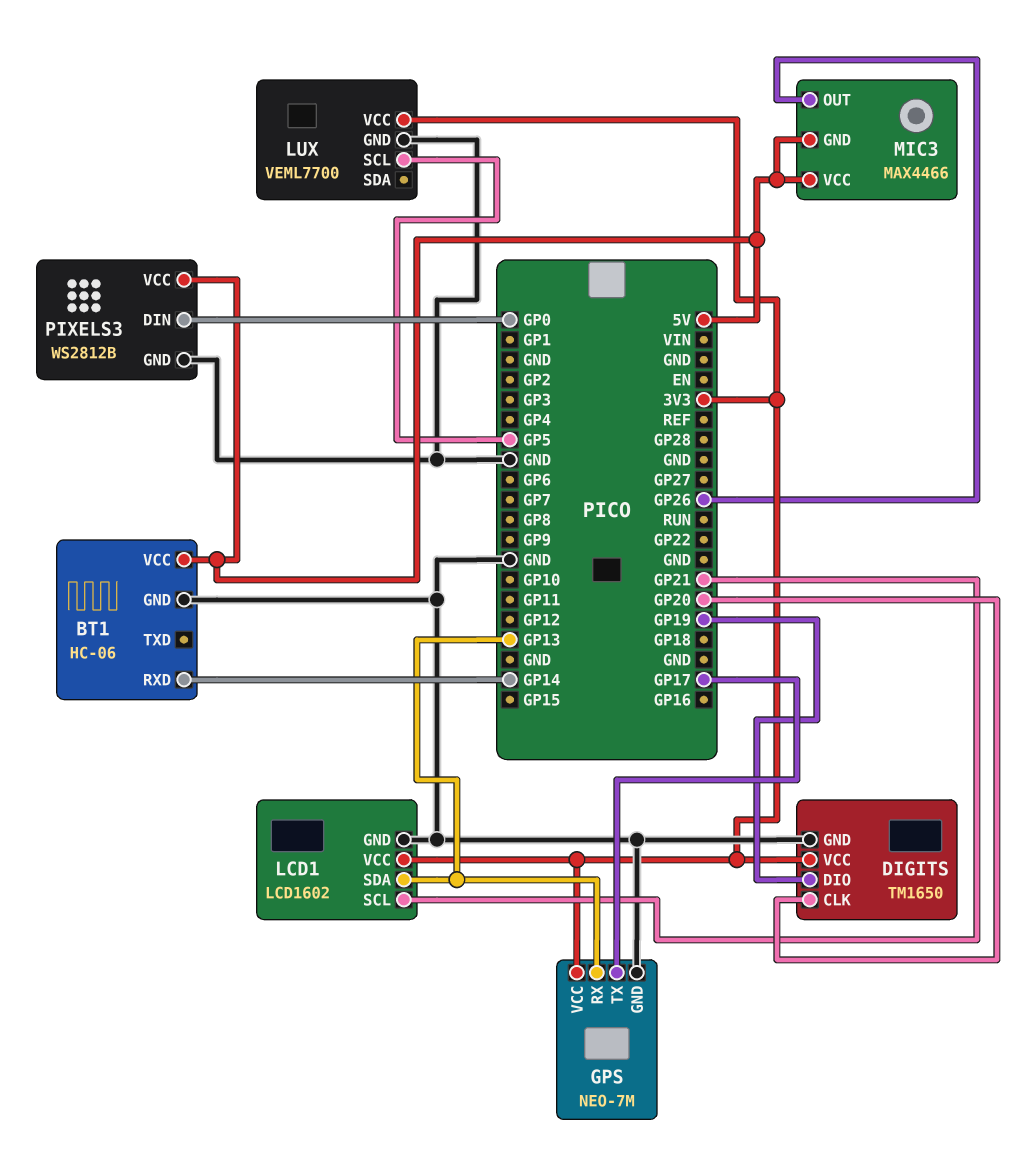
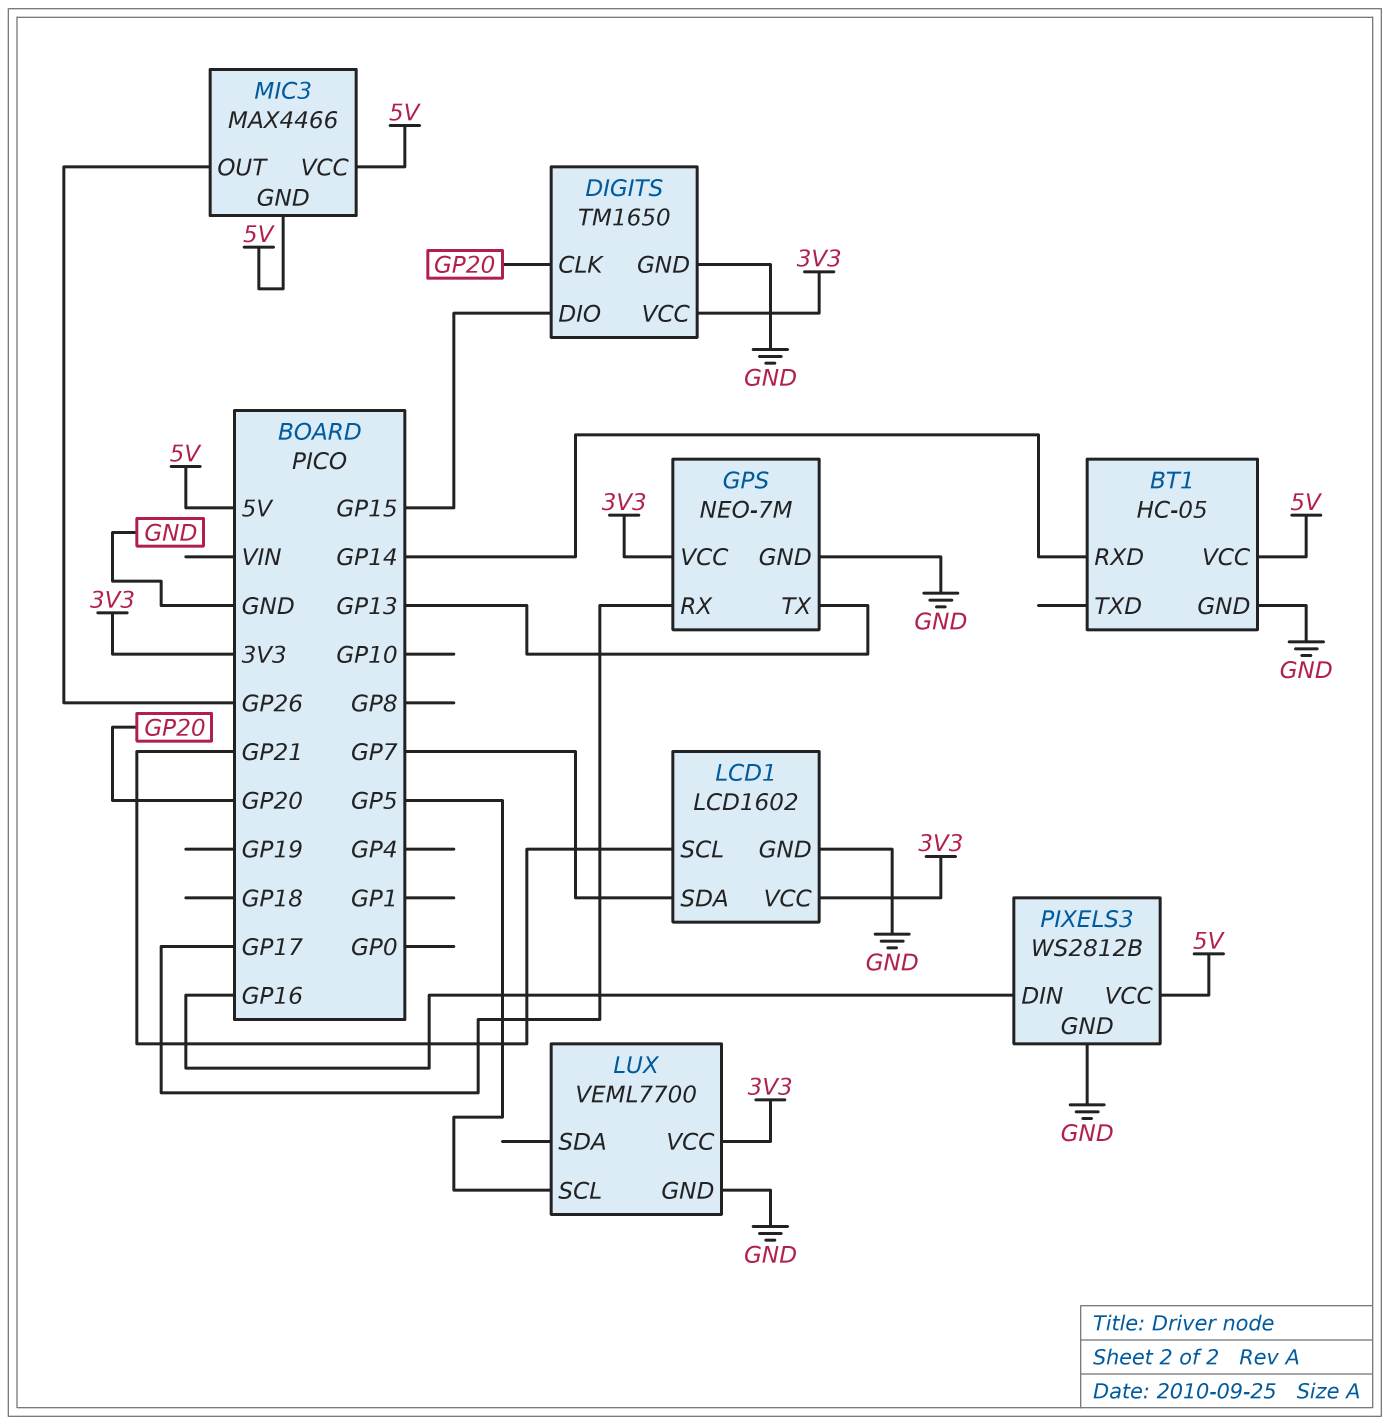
BT1: HC-06 -> HC-05
DIGITS pin DIO: GP19 -> GP15
GPS pin RX: GP13 -> GP17
GPS pin TX: GP17 -> GP13
LCD1 pin SDA: GP13 -> GP7
PIXELS3 pin DIN: GP0 -> GP16

